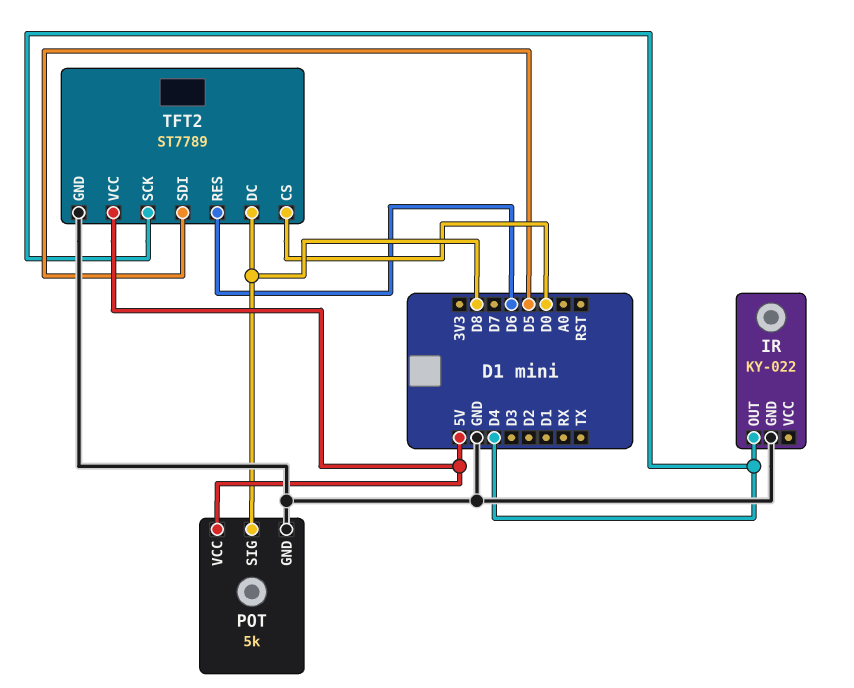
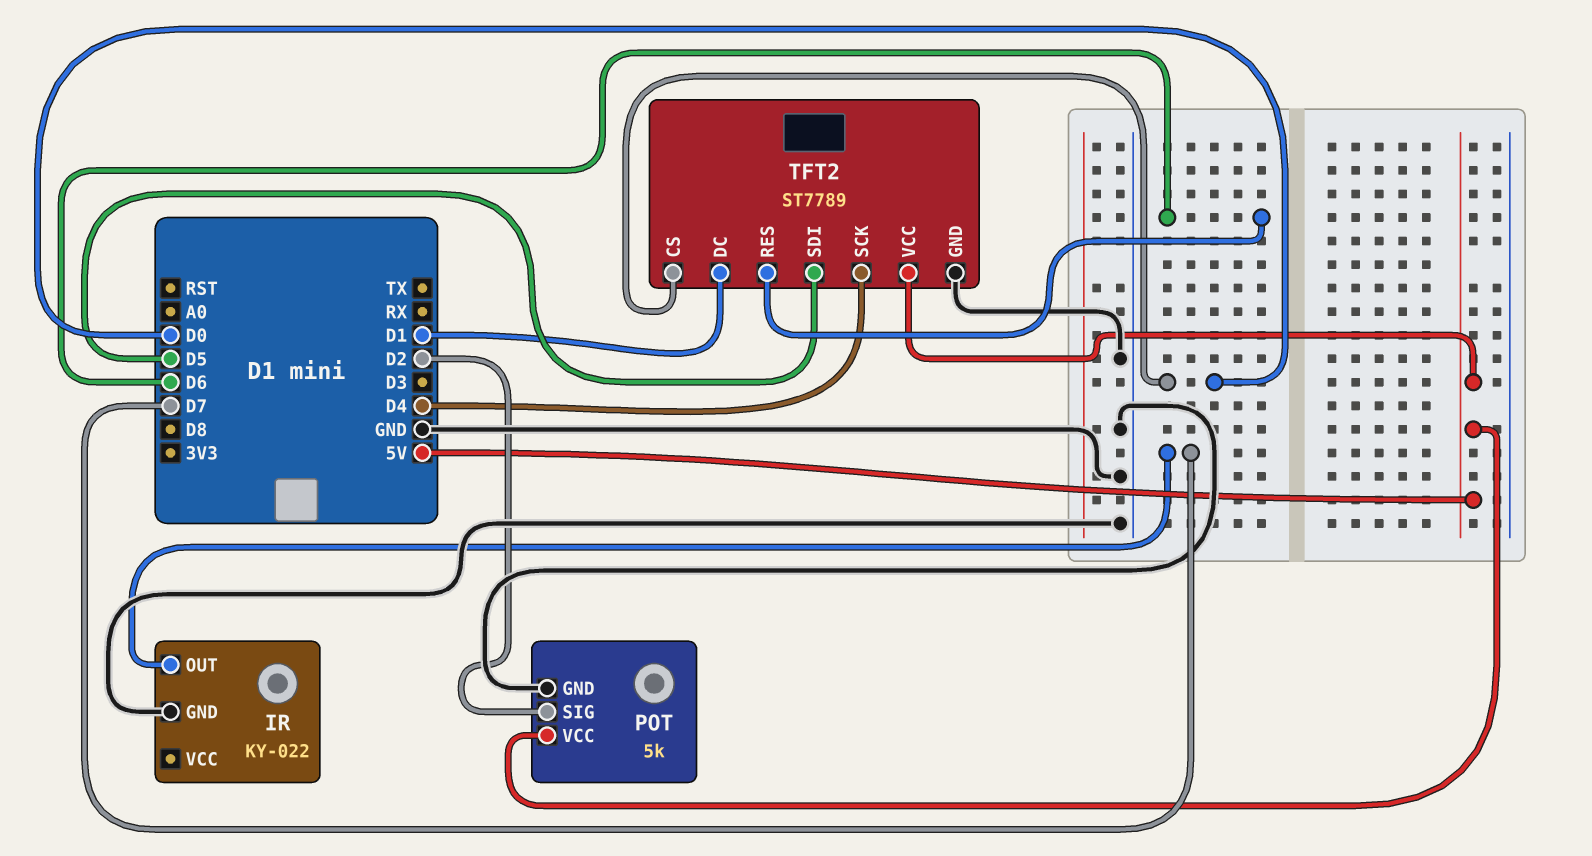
IR pin OUT: D4 -> D7
POT pin SIG: D8 -> D2
TFT2 pin DC: D8 -> D1

